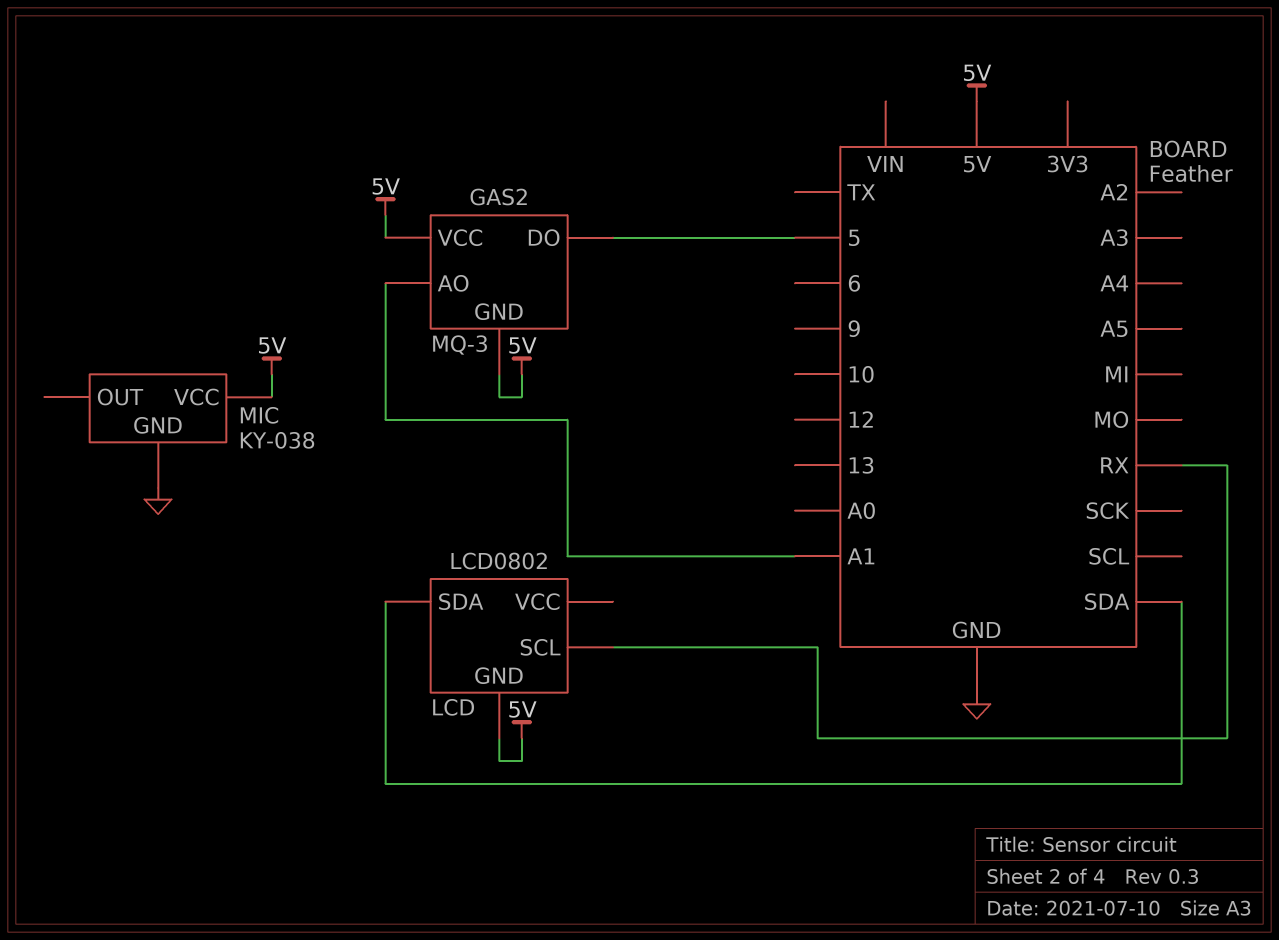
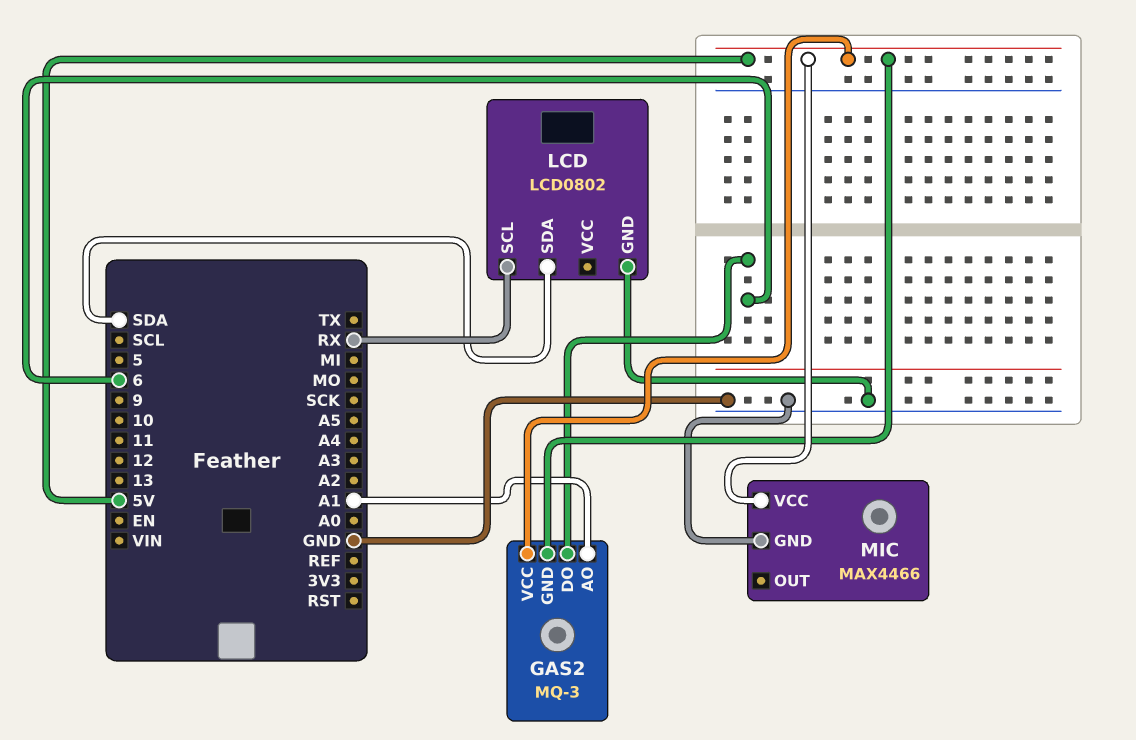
GAS2 pin DO: 5 -> 6
LCD pin GND: 5V -> GND
MIC: KY-038 -> MAX4466

